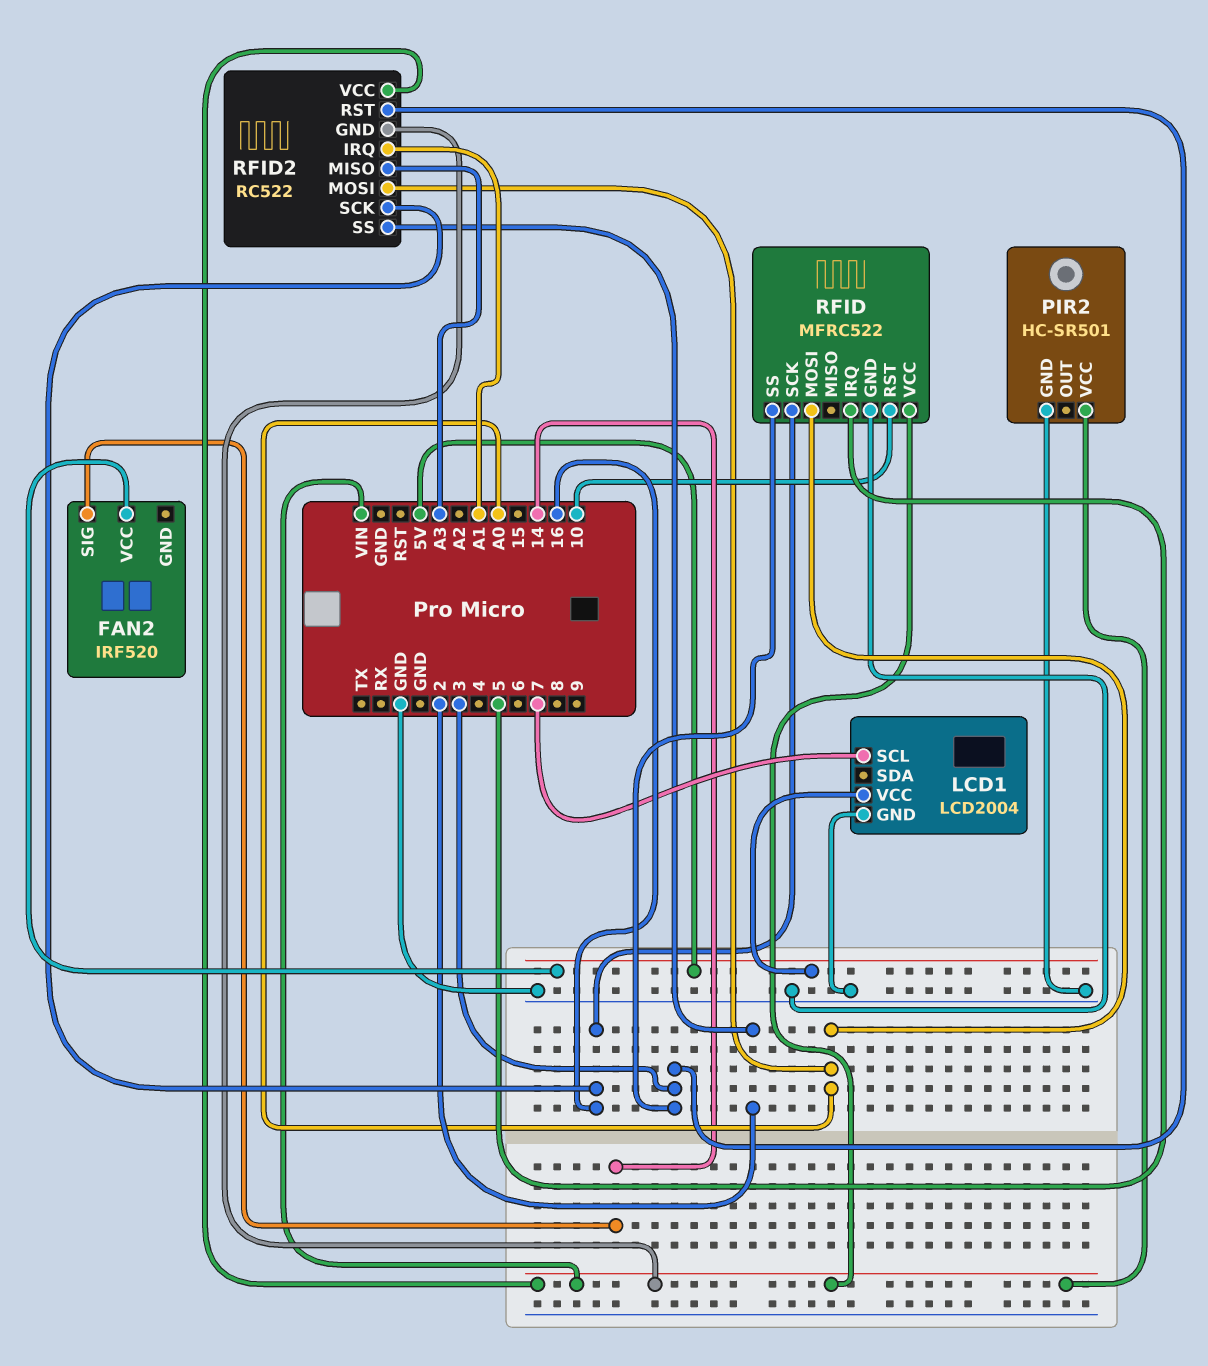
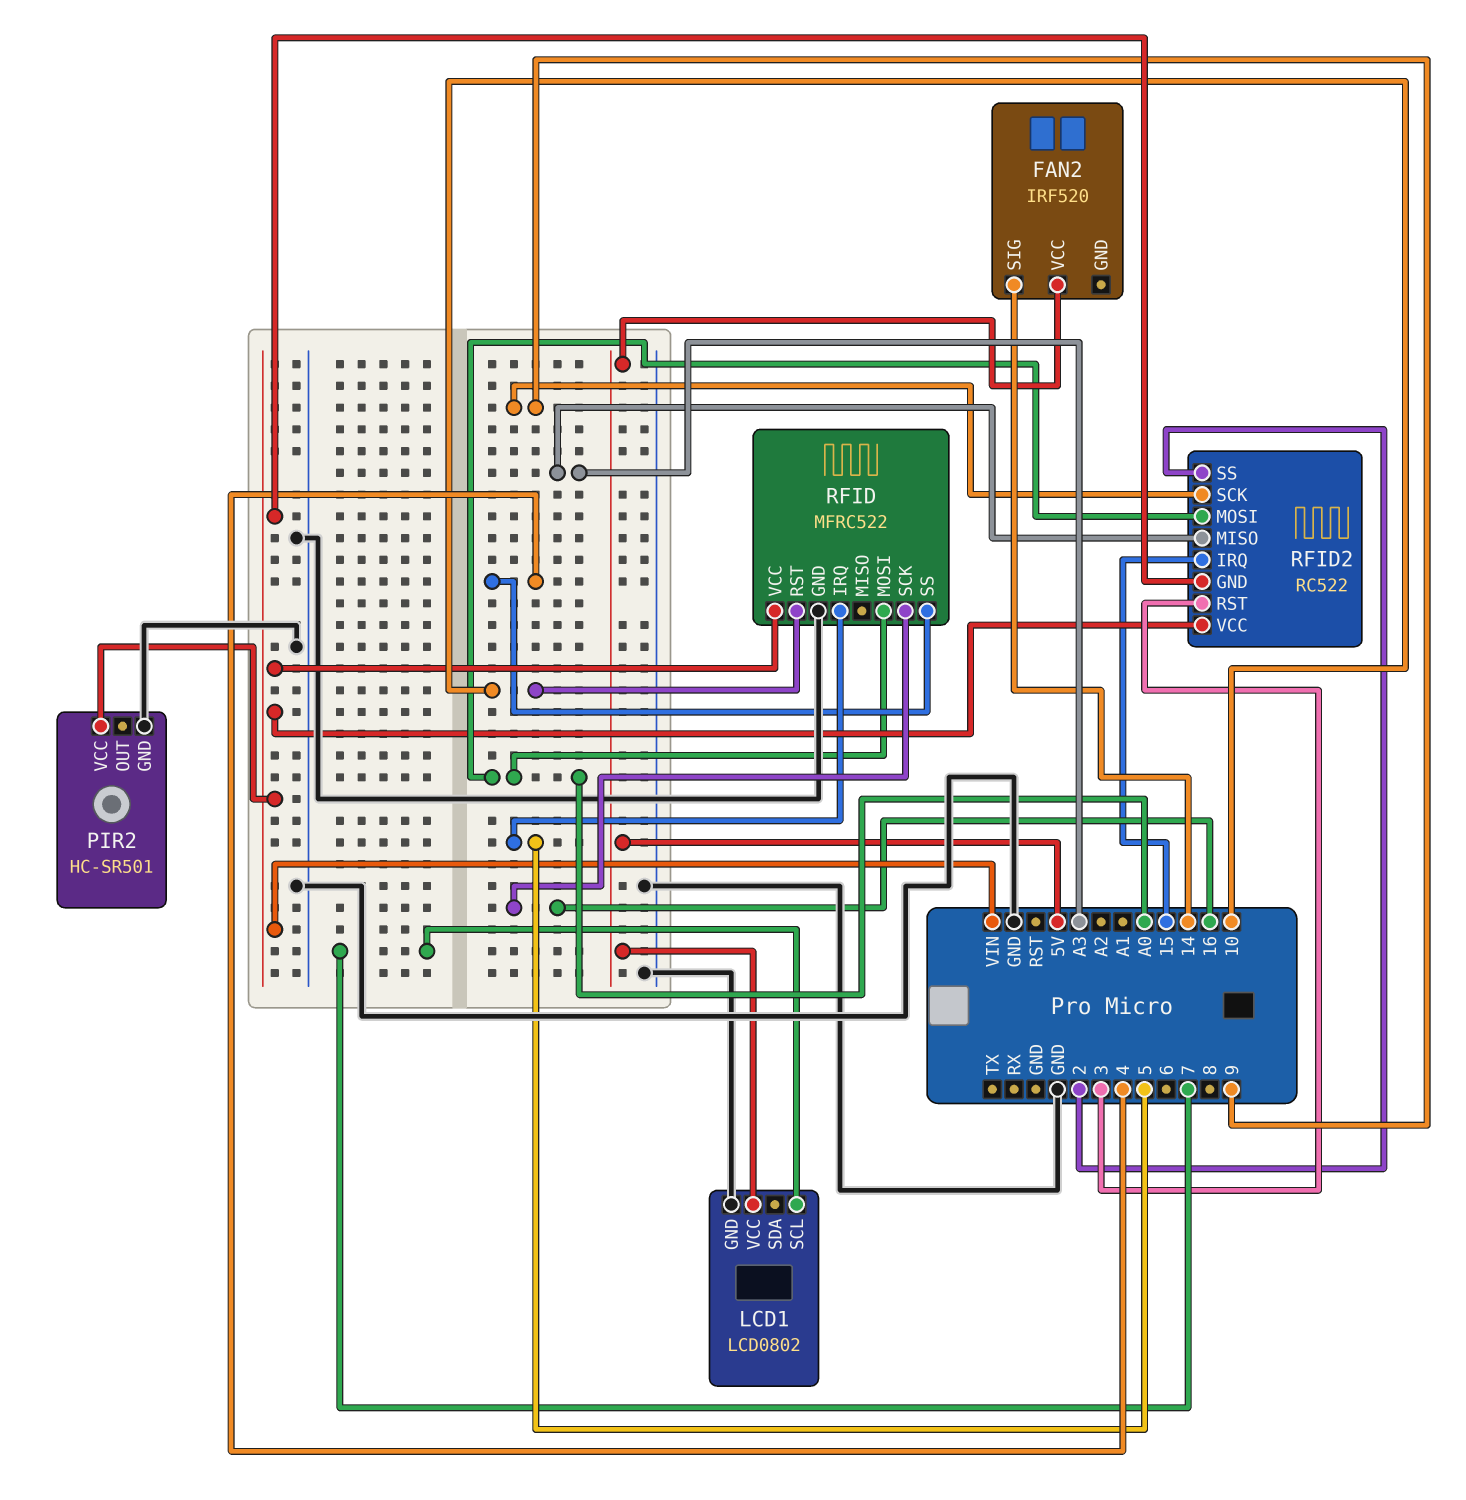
LCD1: LCD2004 -> LCD0802
RFID pin SS: 3 -> 4
RFID2 pin IRQ: A1 -> 15
RFID2 pin SCK: 16 -> 9

